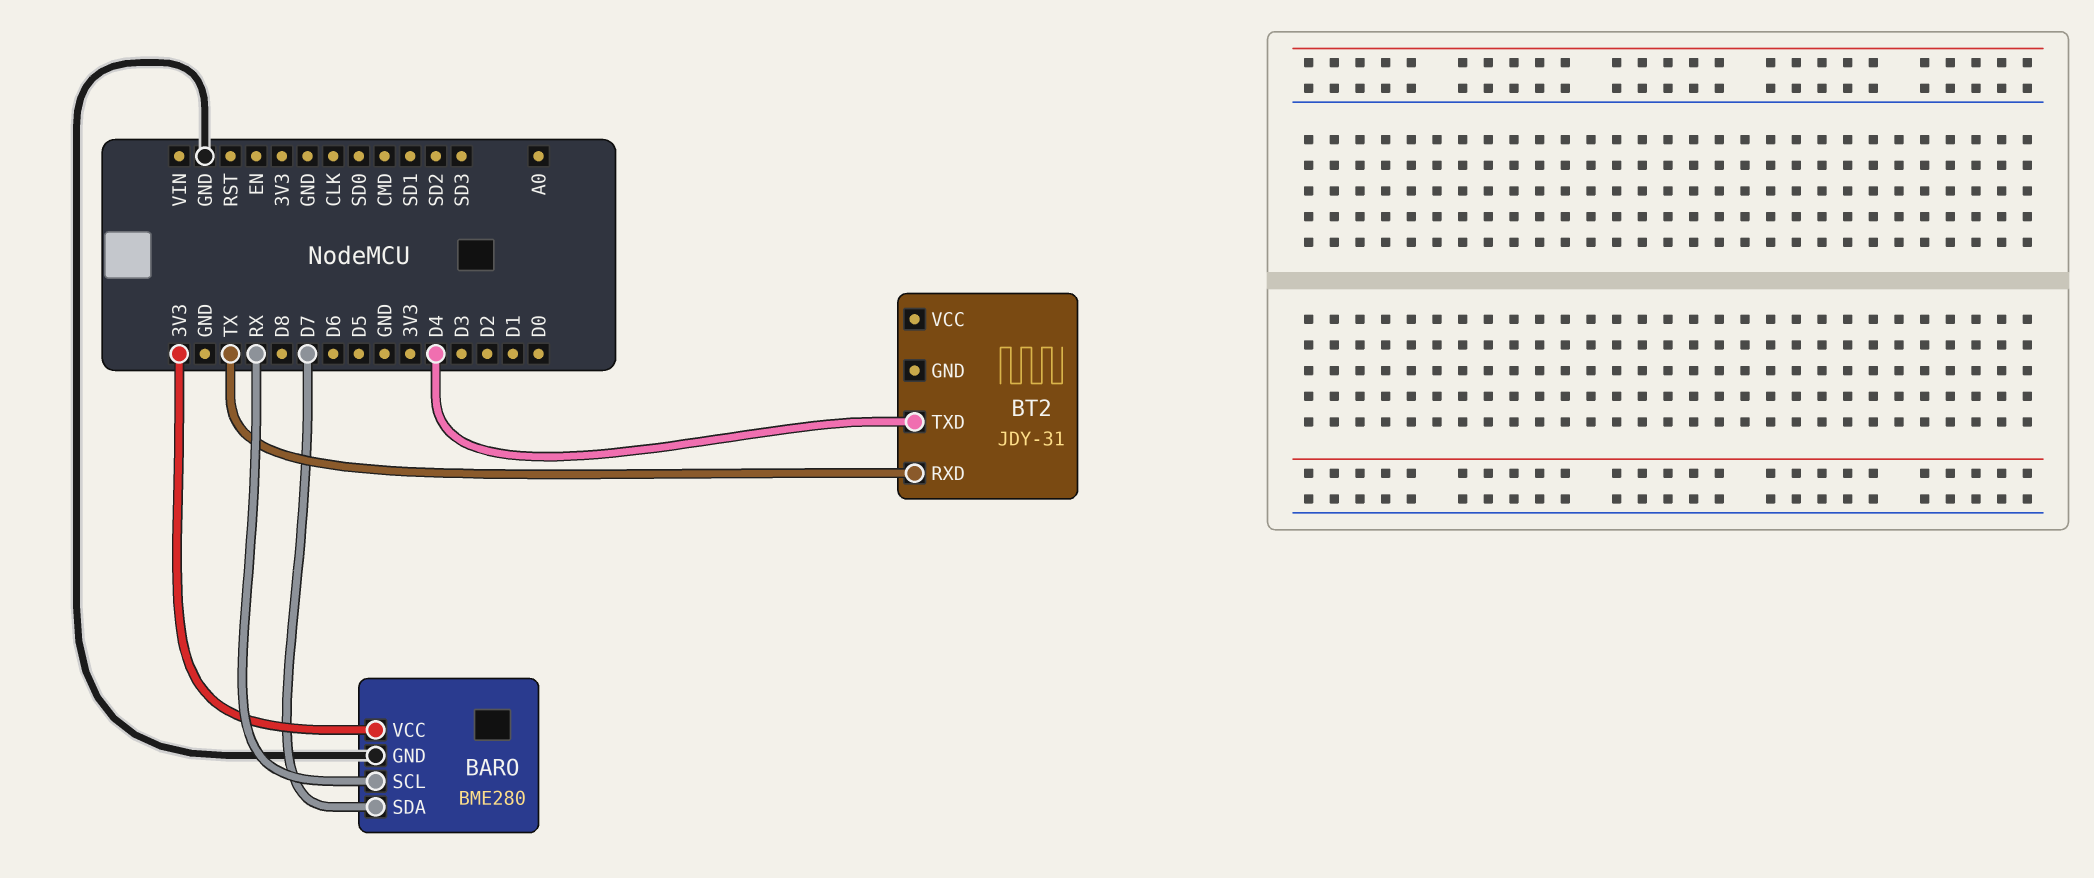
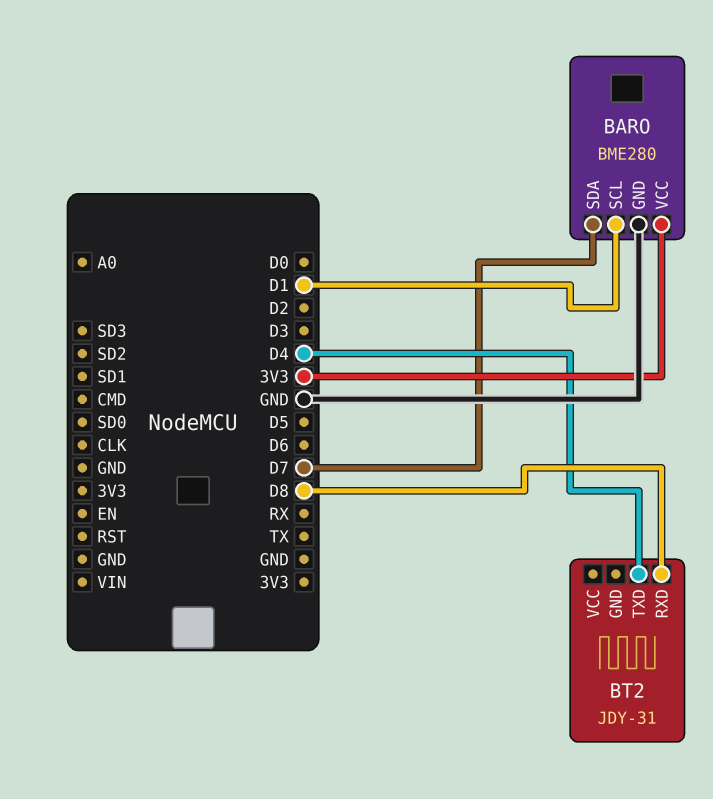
BARO pin SCL: RX -> D1
BT2 pin RXD: TX -> D8

